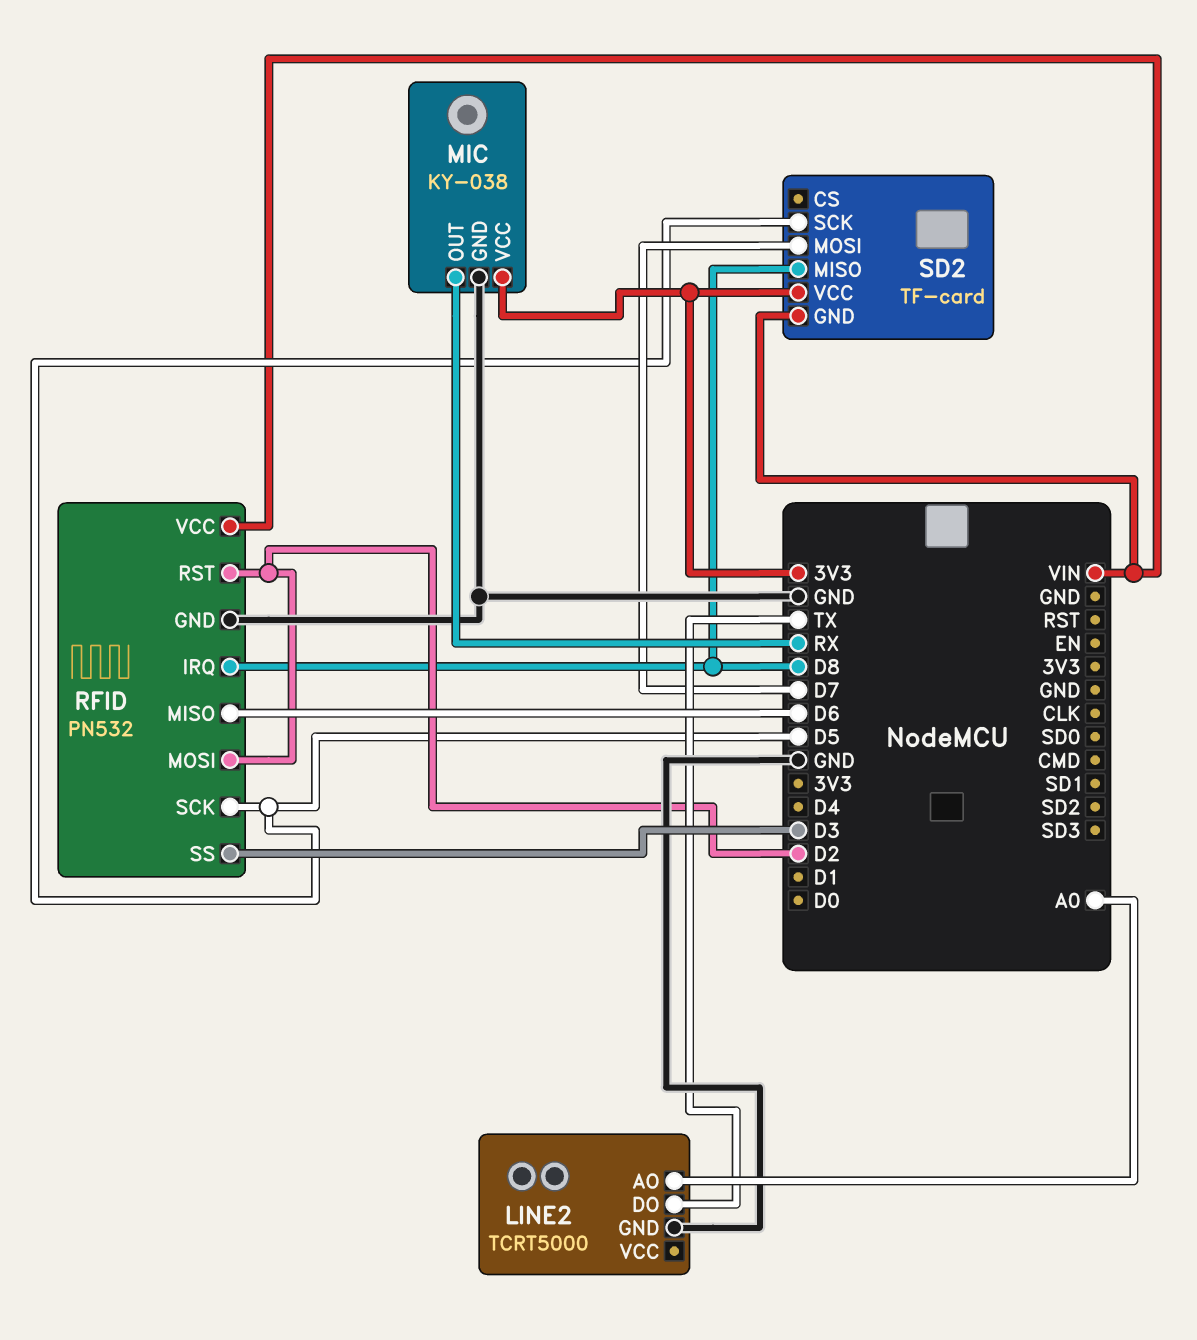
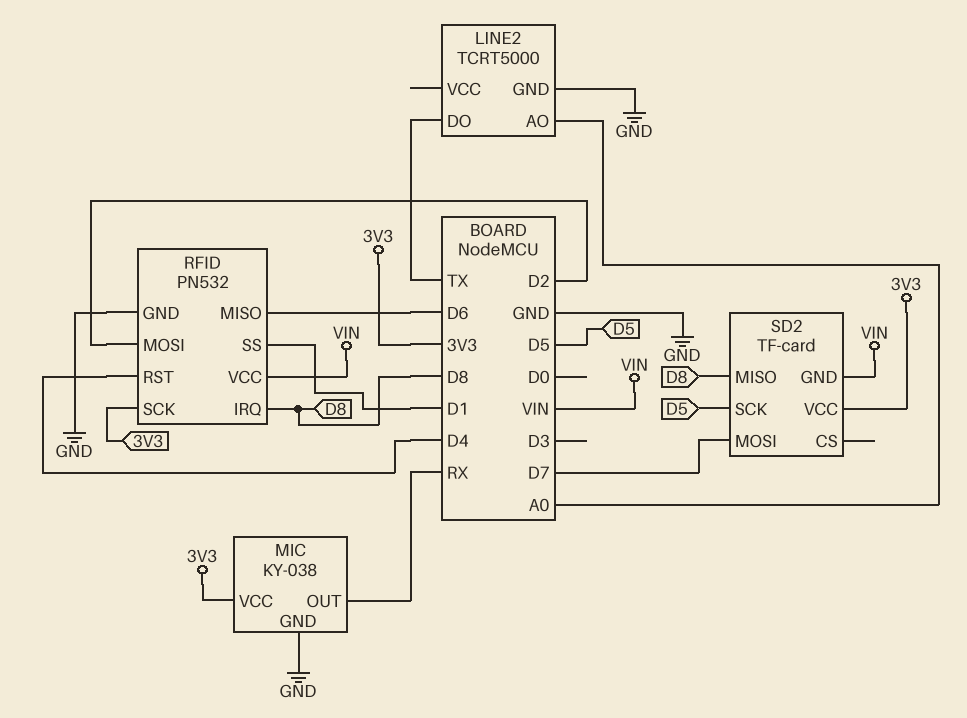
RFID pin RST: D2 -> D4
RFID pin SCK: D5 -> 3V3
RFID pin SS: D3 -> D1

